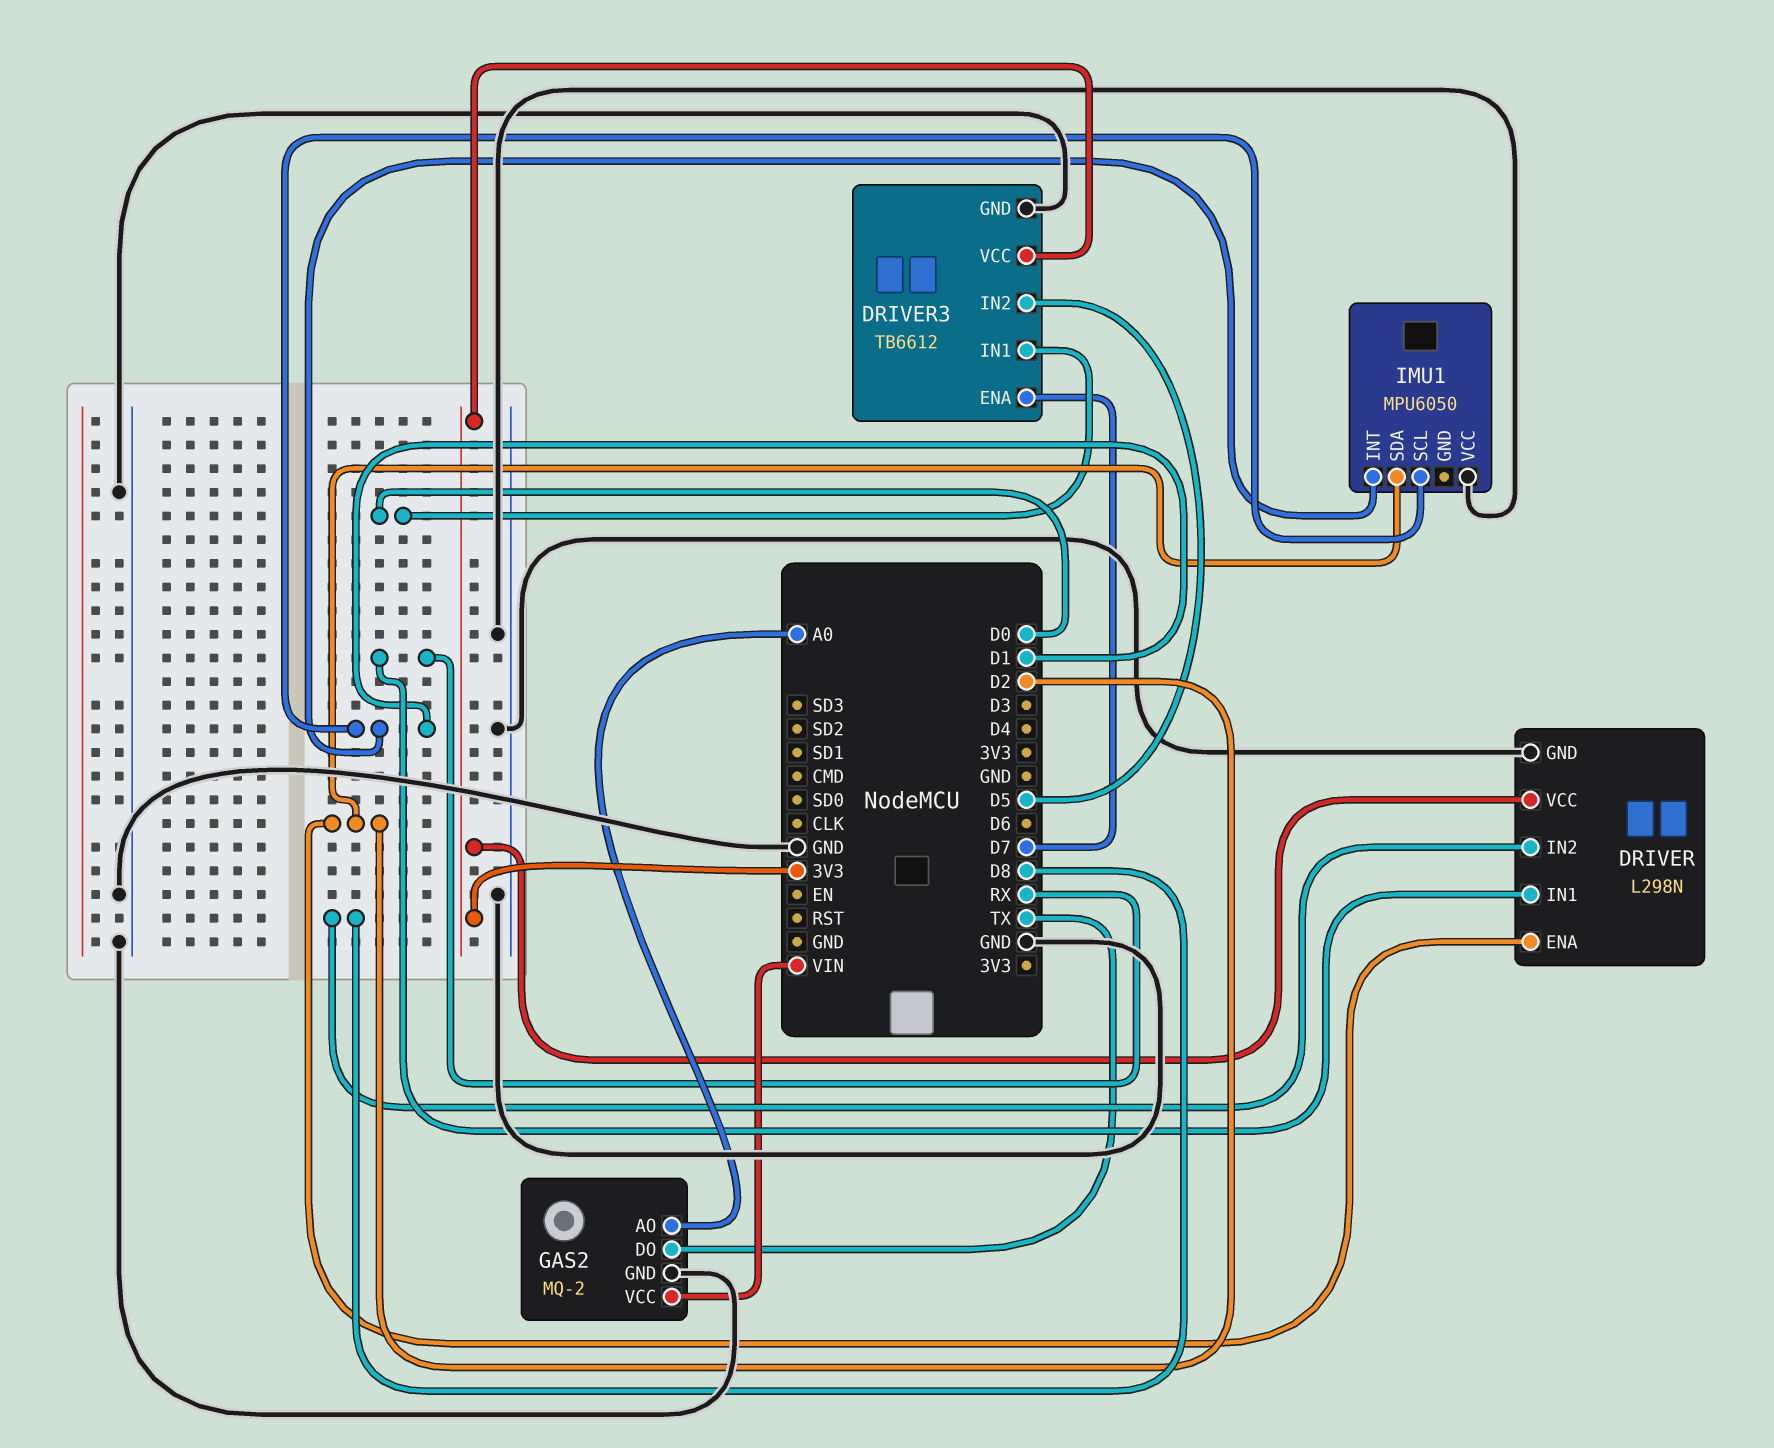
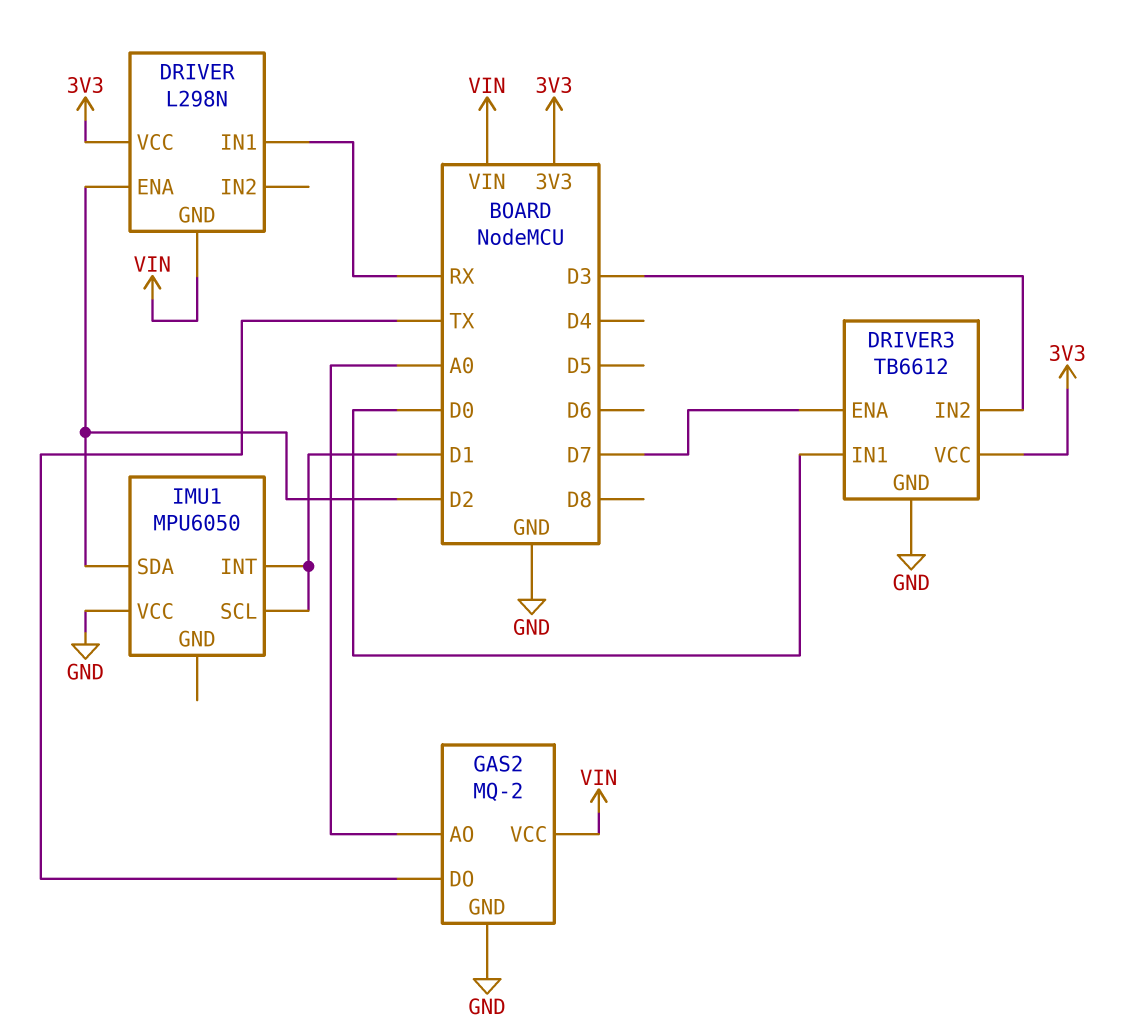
DRIVER pin GND: GND -> VIN
DRIVER pin IN2: D8 -> none
DRIVER3 pin IN2: D5 -> D3

